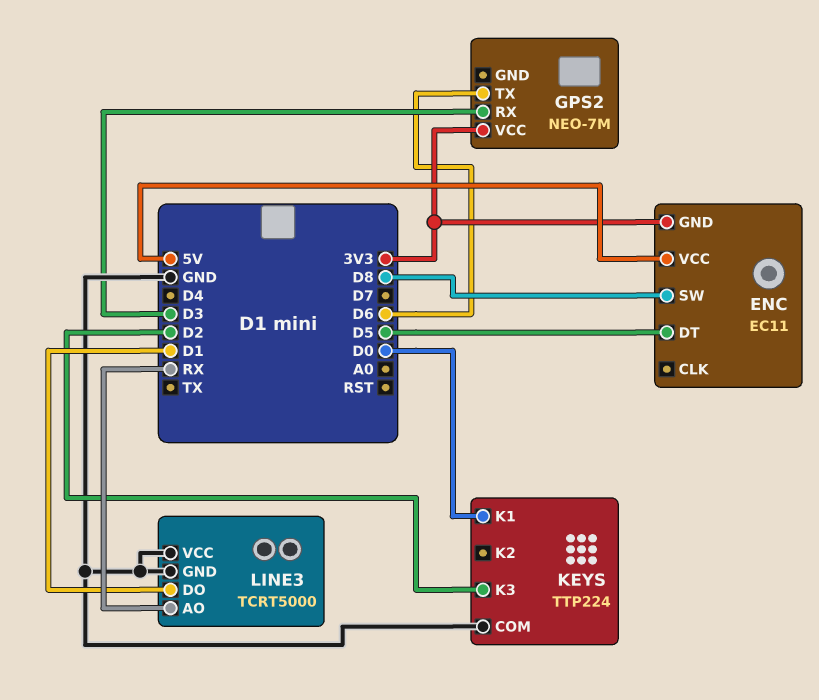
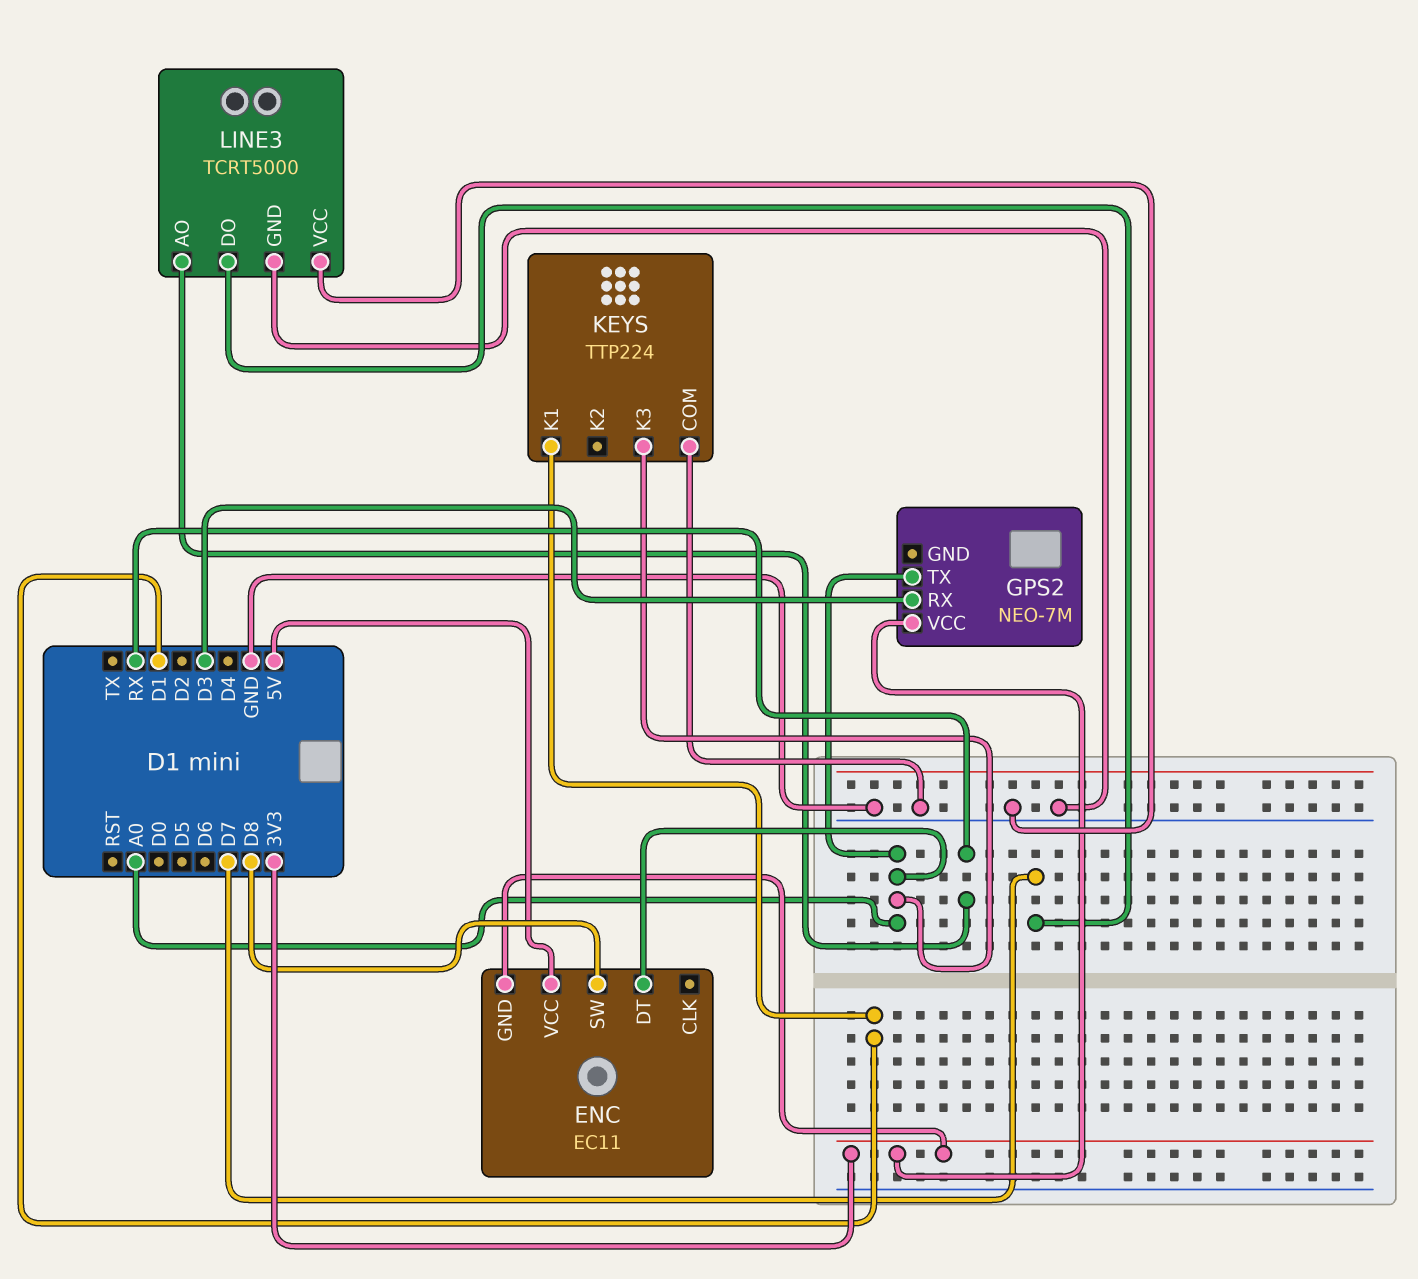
ENC pin DT: D5 -> A0
GPS2 pin TX: D6 -> A0
KEYS pin K1: D0 -> D1
KEYS pin K3: D2 -> A0
LINE3 pin DO: D1 -> D7

